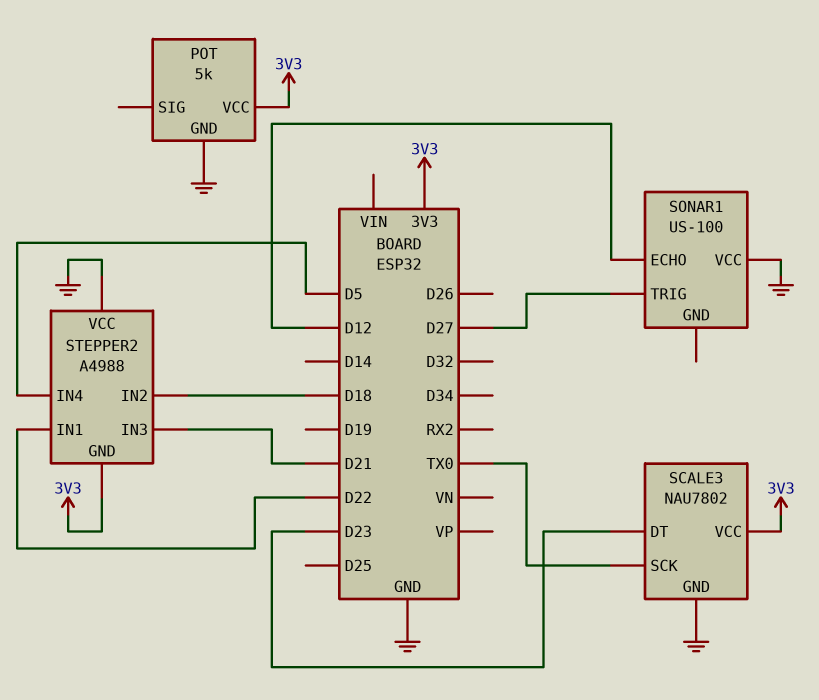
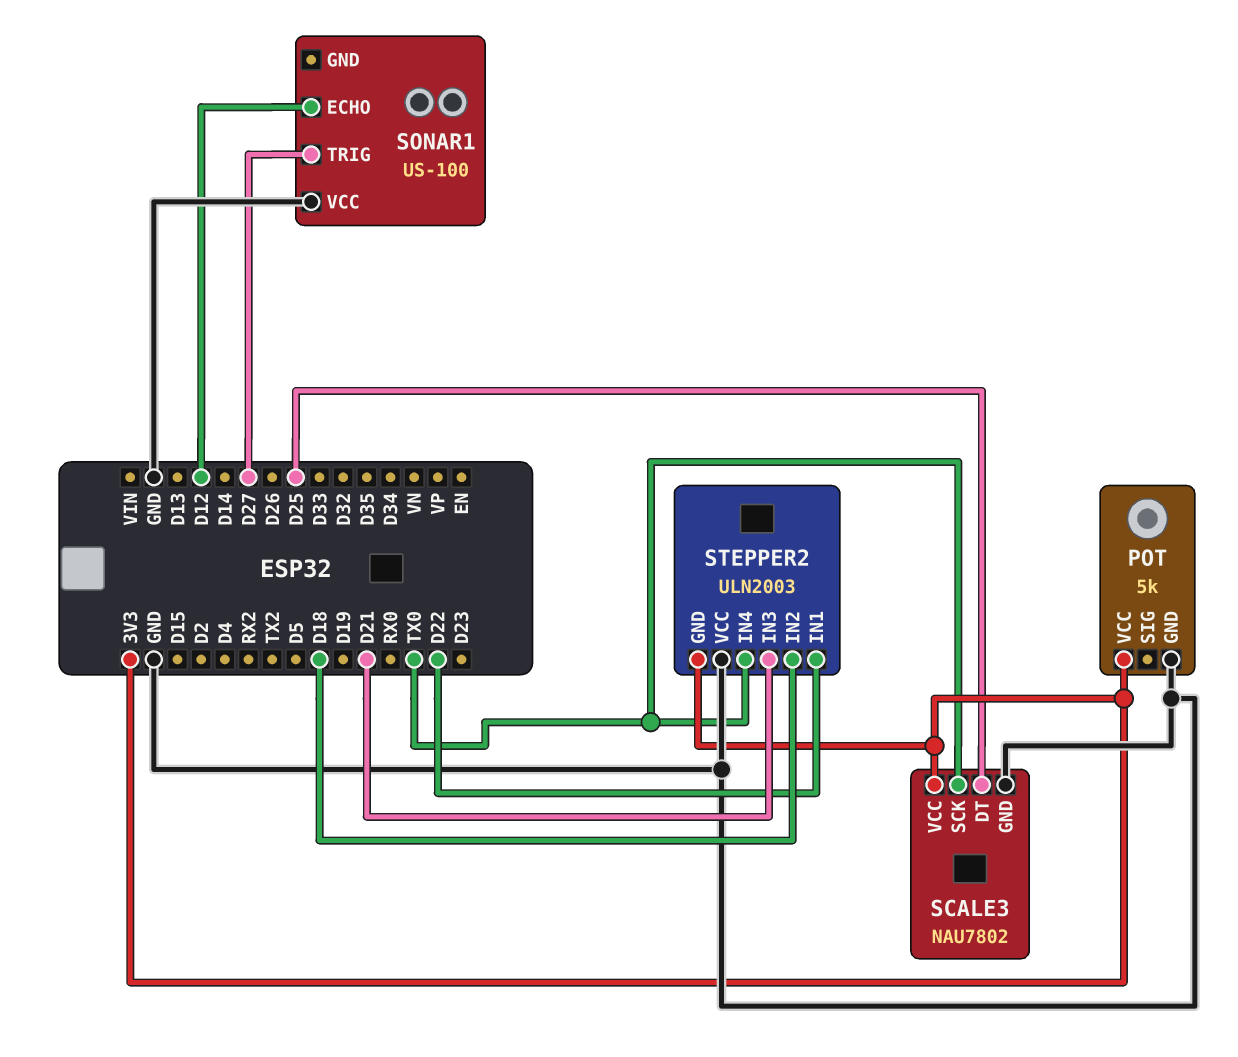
SCALE3 pin DT: D23 -> D25
STEPPER2: A4988 -> ULN2003
STEPPER2 pin IN4: D5 -> TX0

